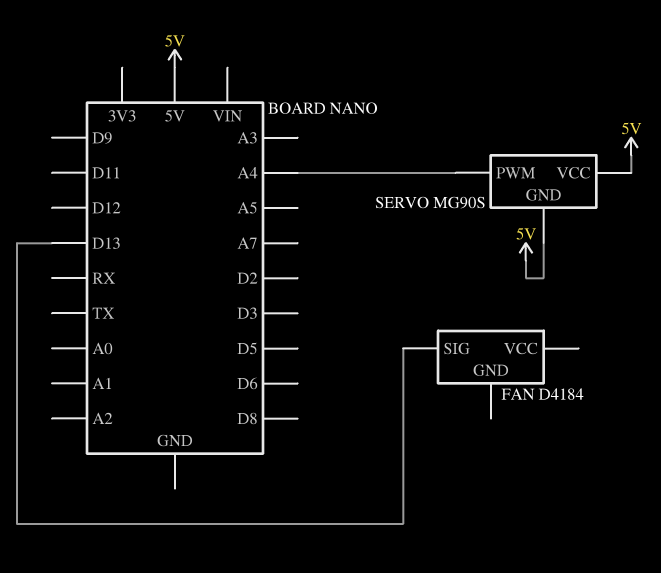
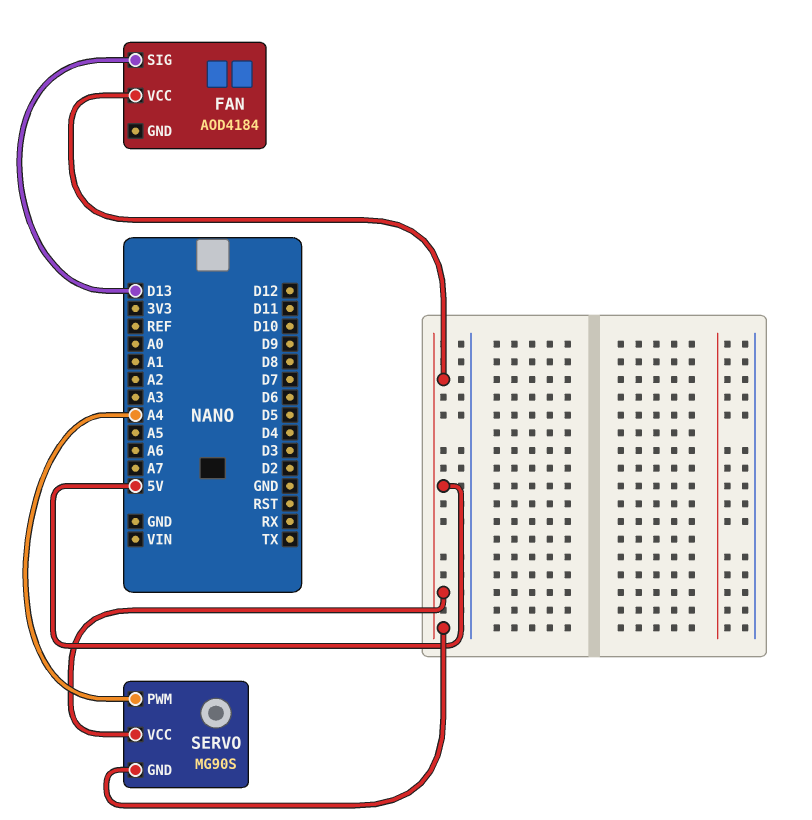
FAN: D4184 -> AOD4184
FAN pin VCC: none -> 5V

